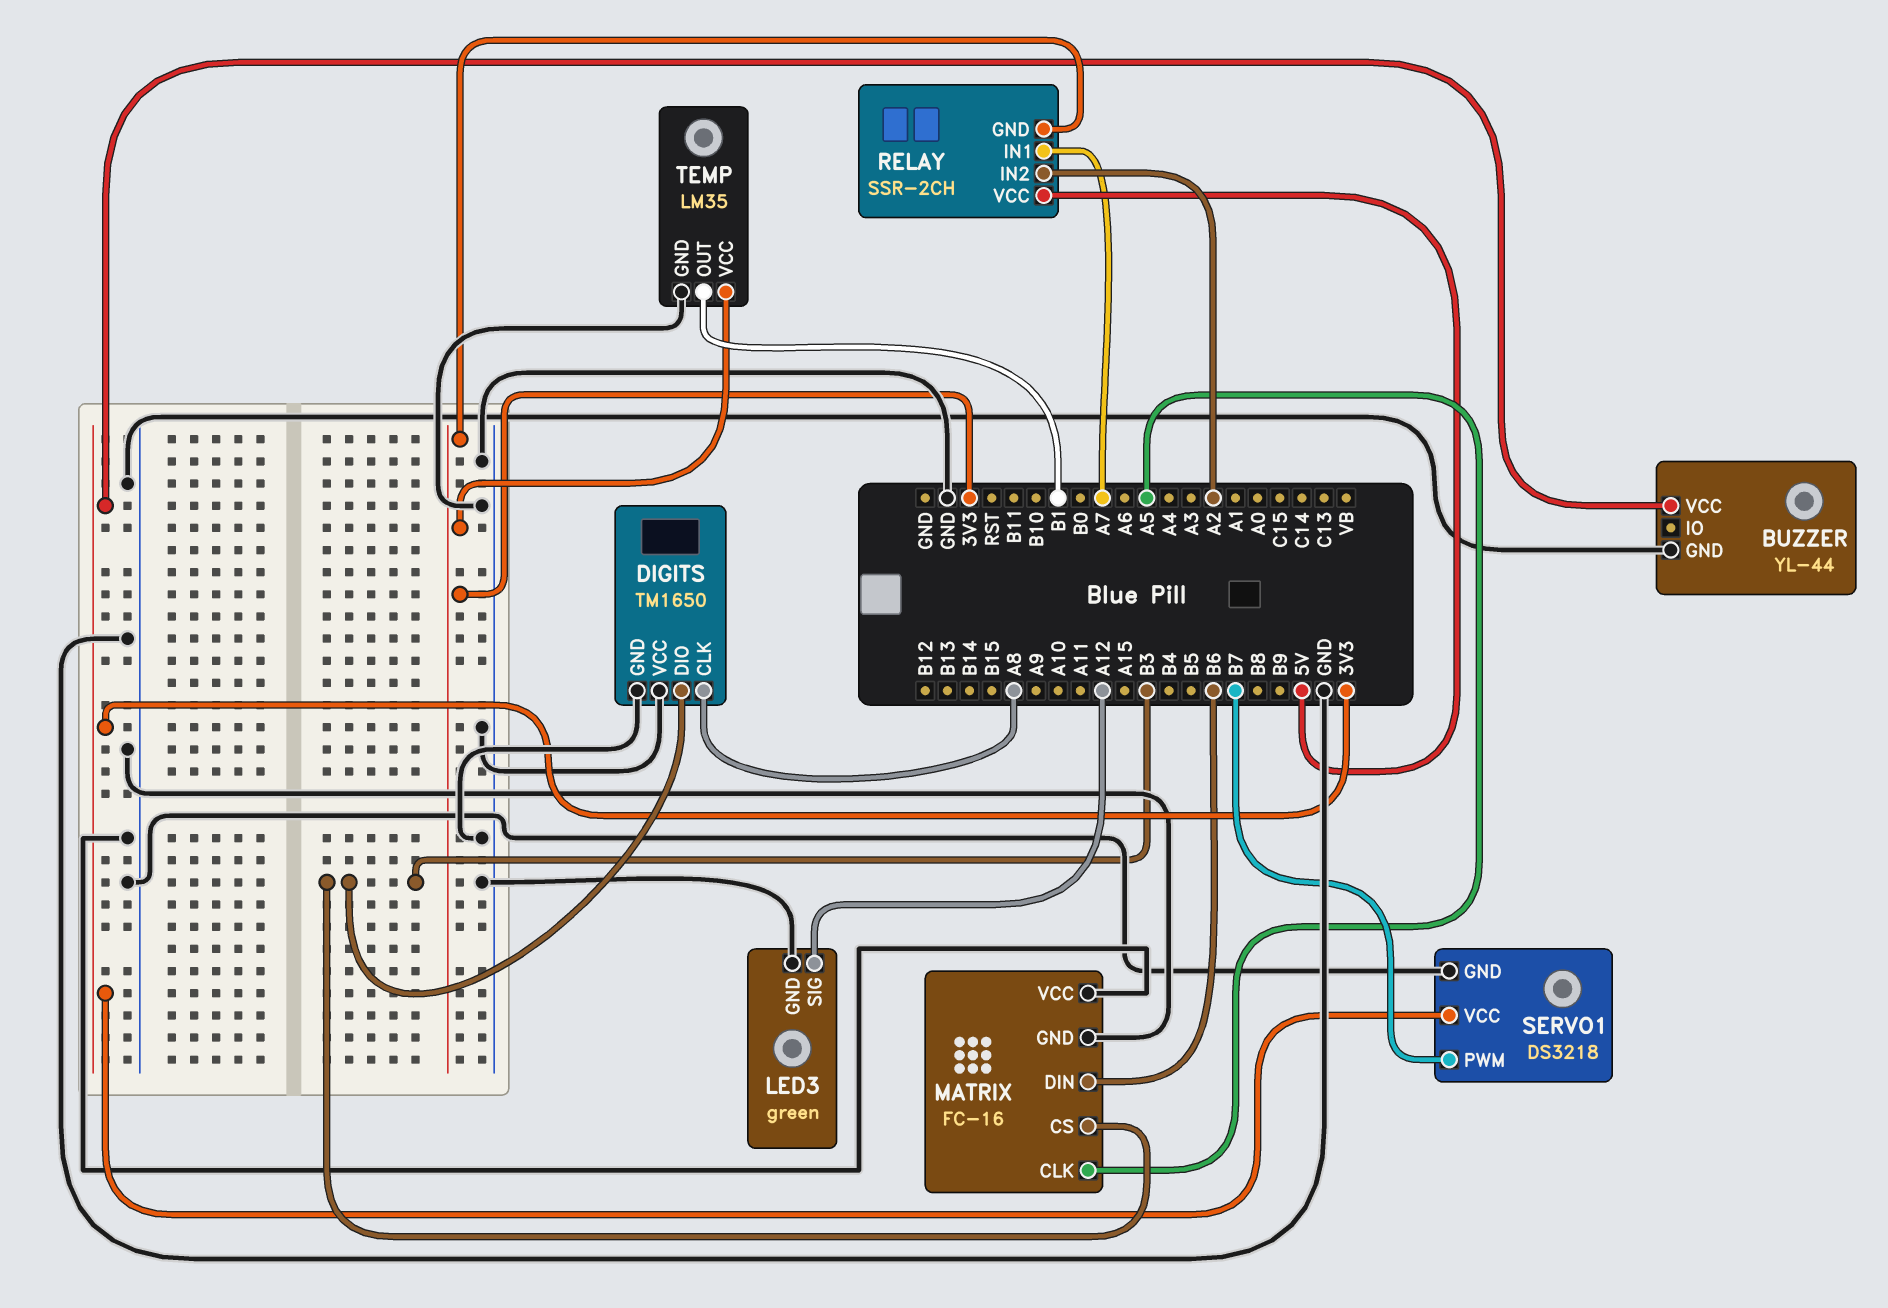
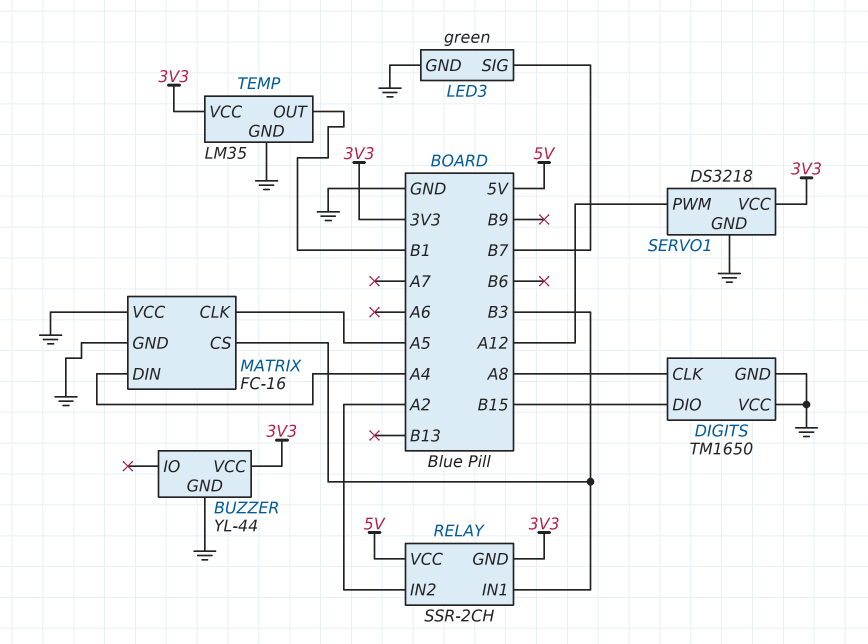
DIGITS pin DIO: B3 -> B15
LED3 pin SIG: A12 -> B7
MATRIX pin DIN: B6 -> A4
RELAY pin IN1: A7 -> B3
SERVO1 pin PWM: B7 -> A12

